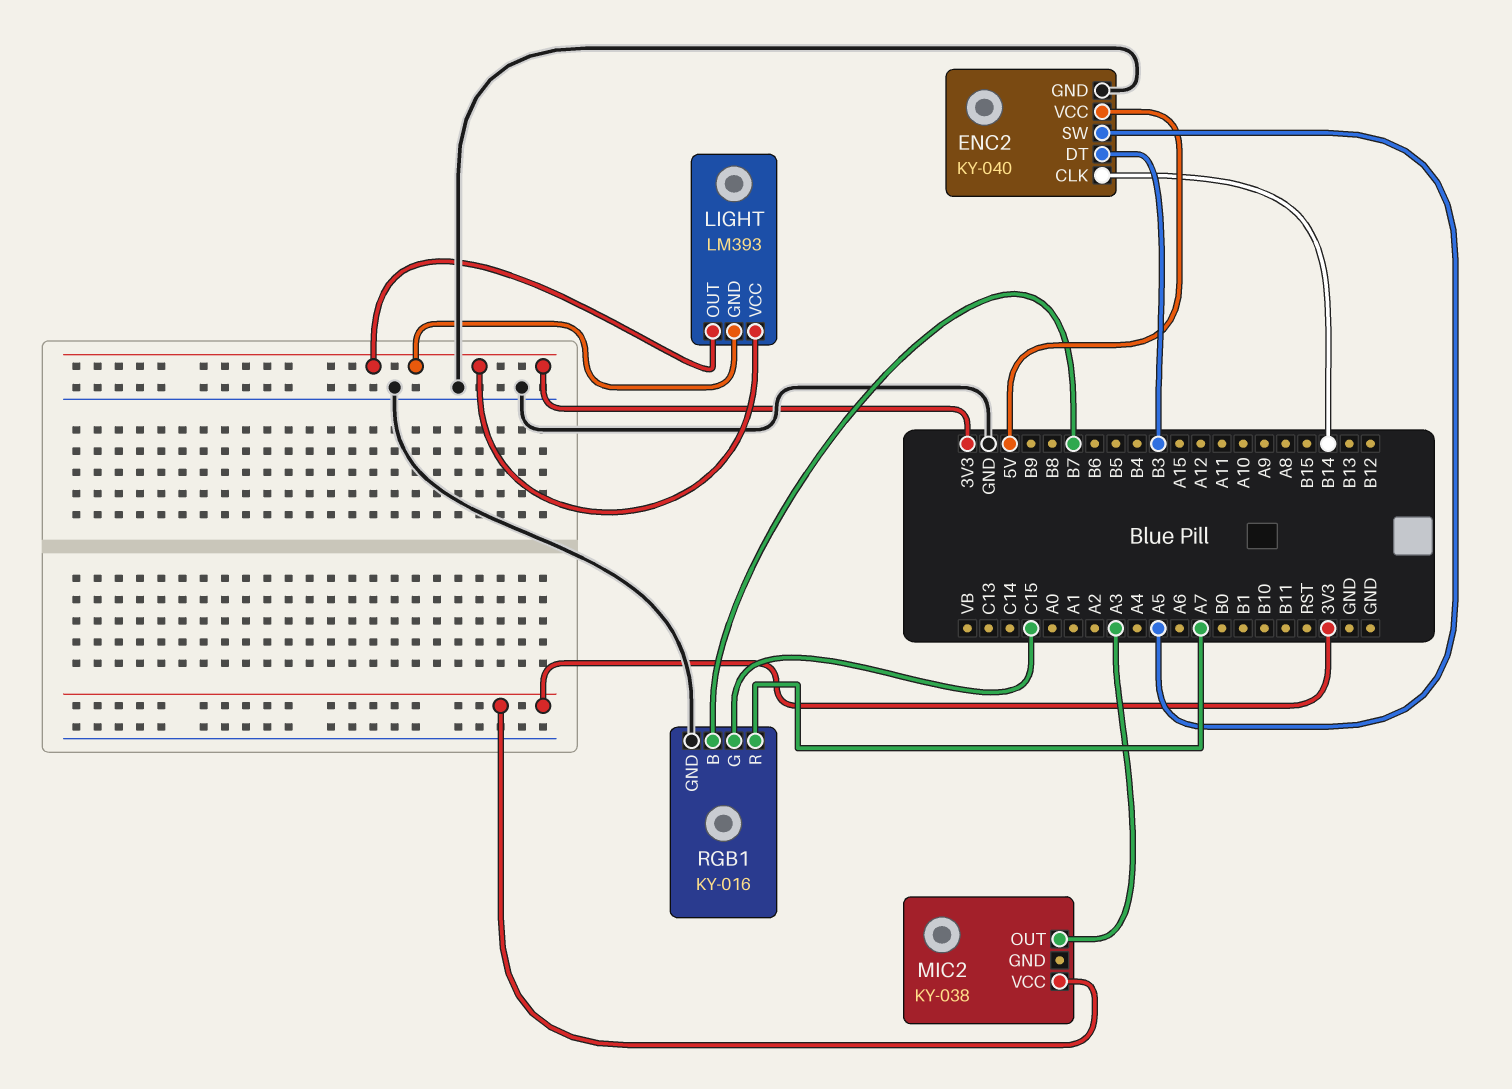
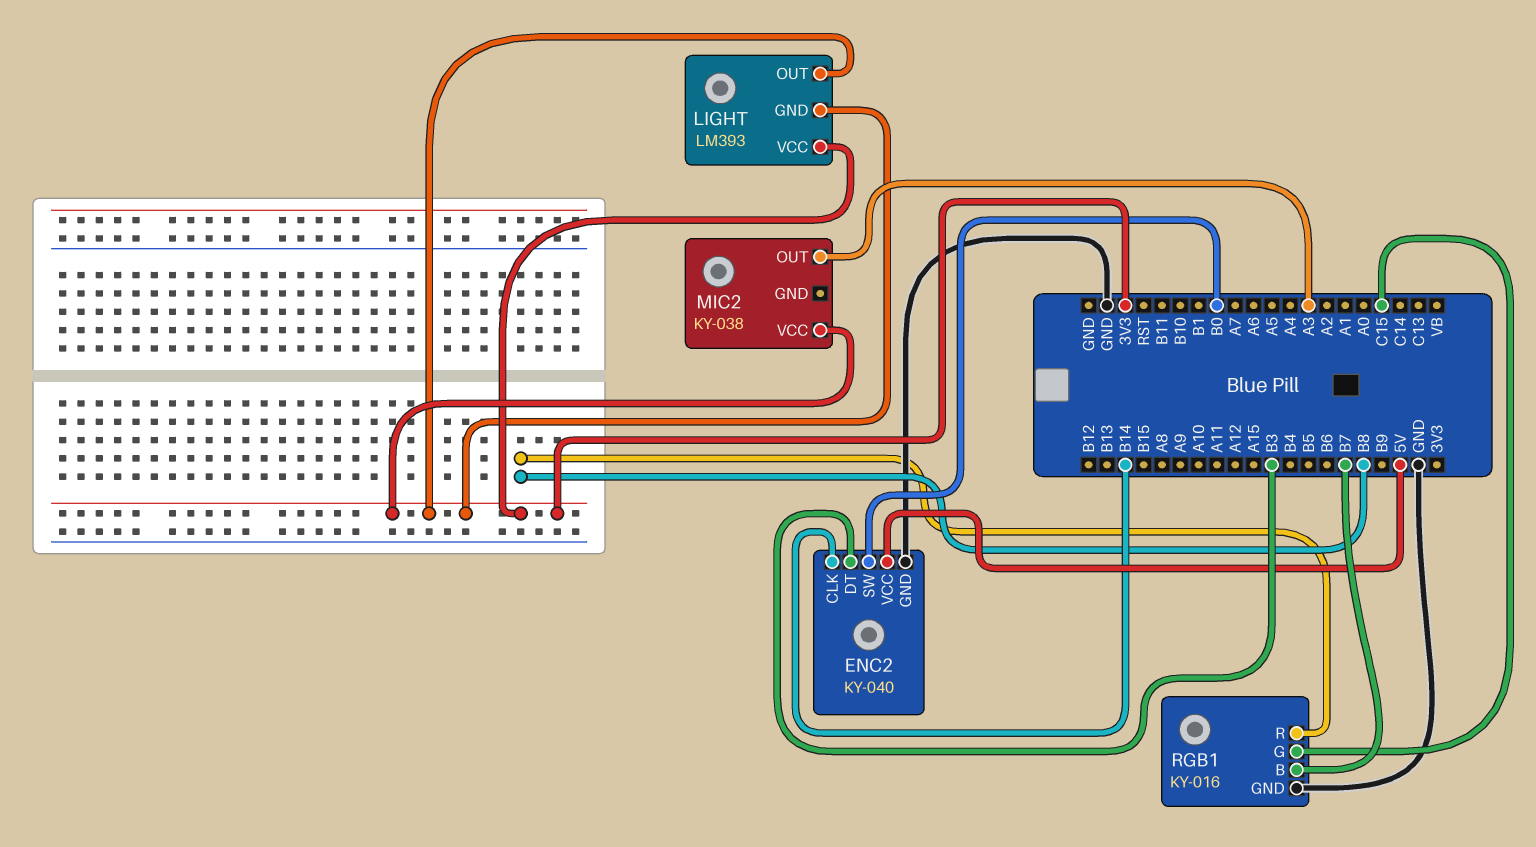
ENC2 pin SW: A5 -> B0
RGB1 pin R: A7 -> B8

